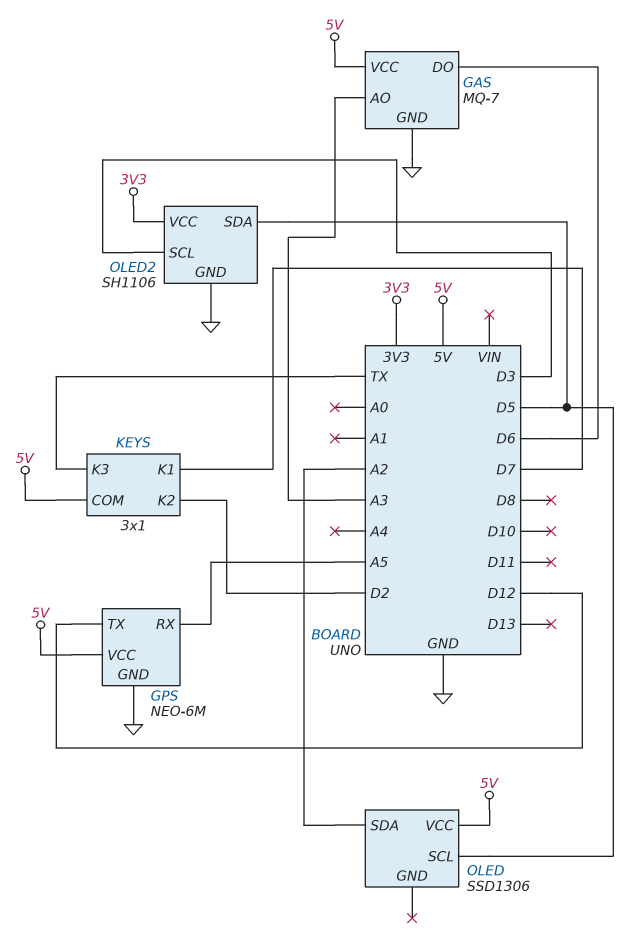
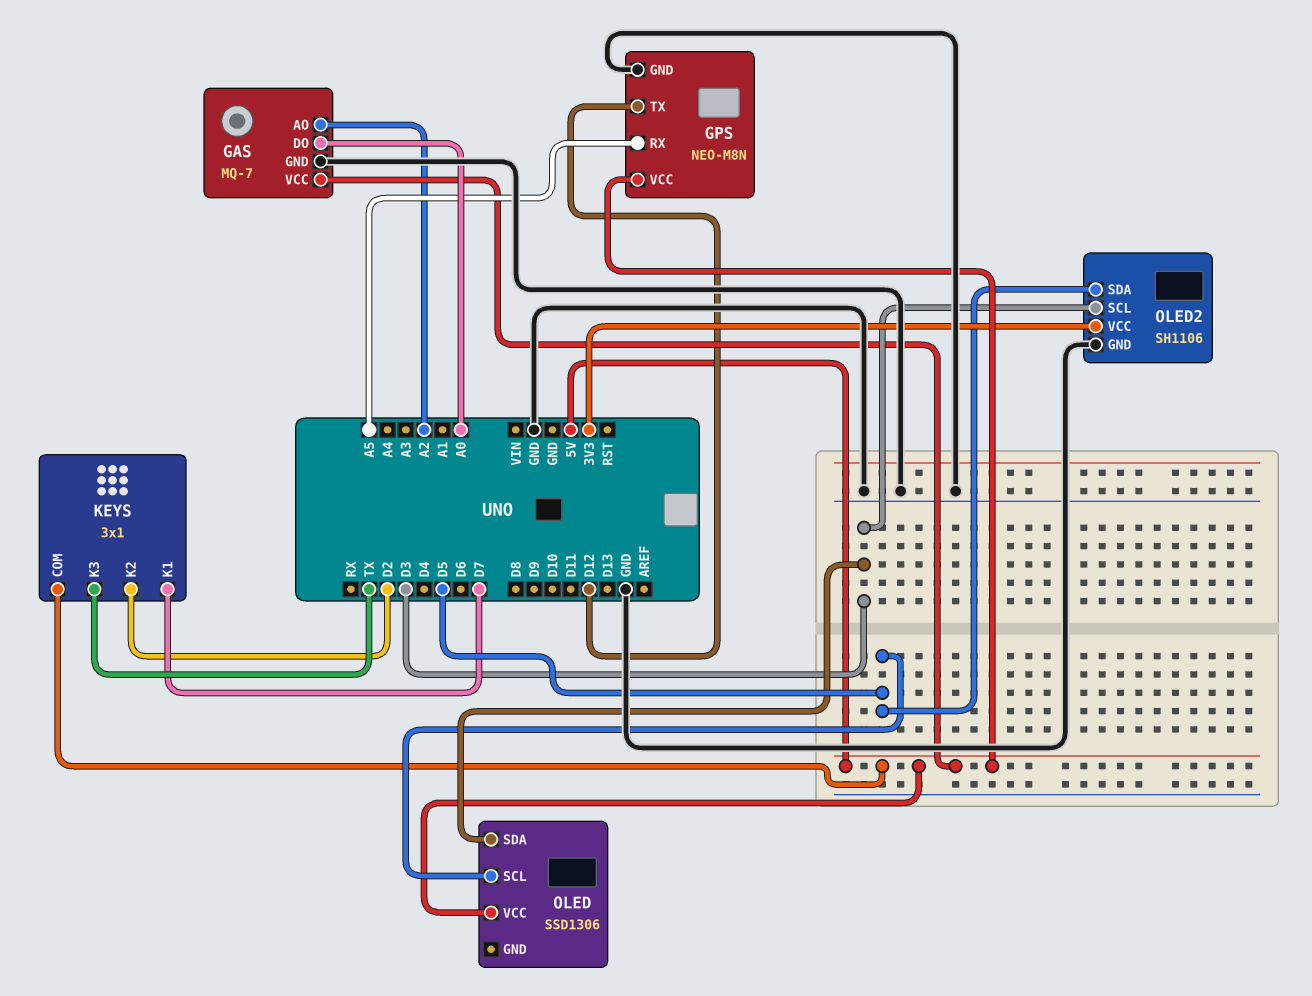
GAS pin AO: A3 -> A2
GAS pin DO: D6 -> A0
GPS: NEO-6M -> NEO-M8N
OLED pin SDA: A2 -> D3

